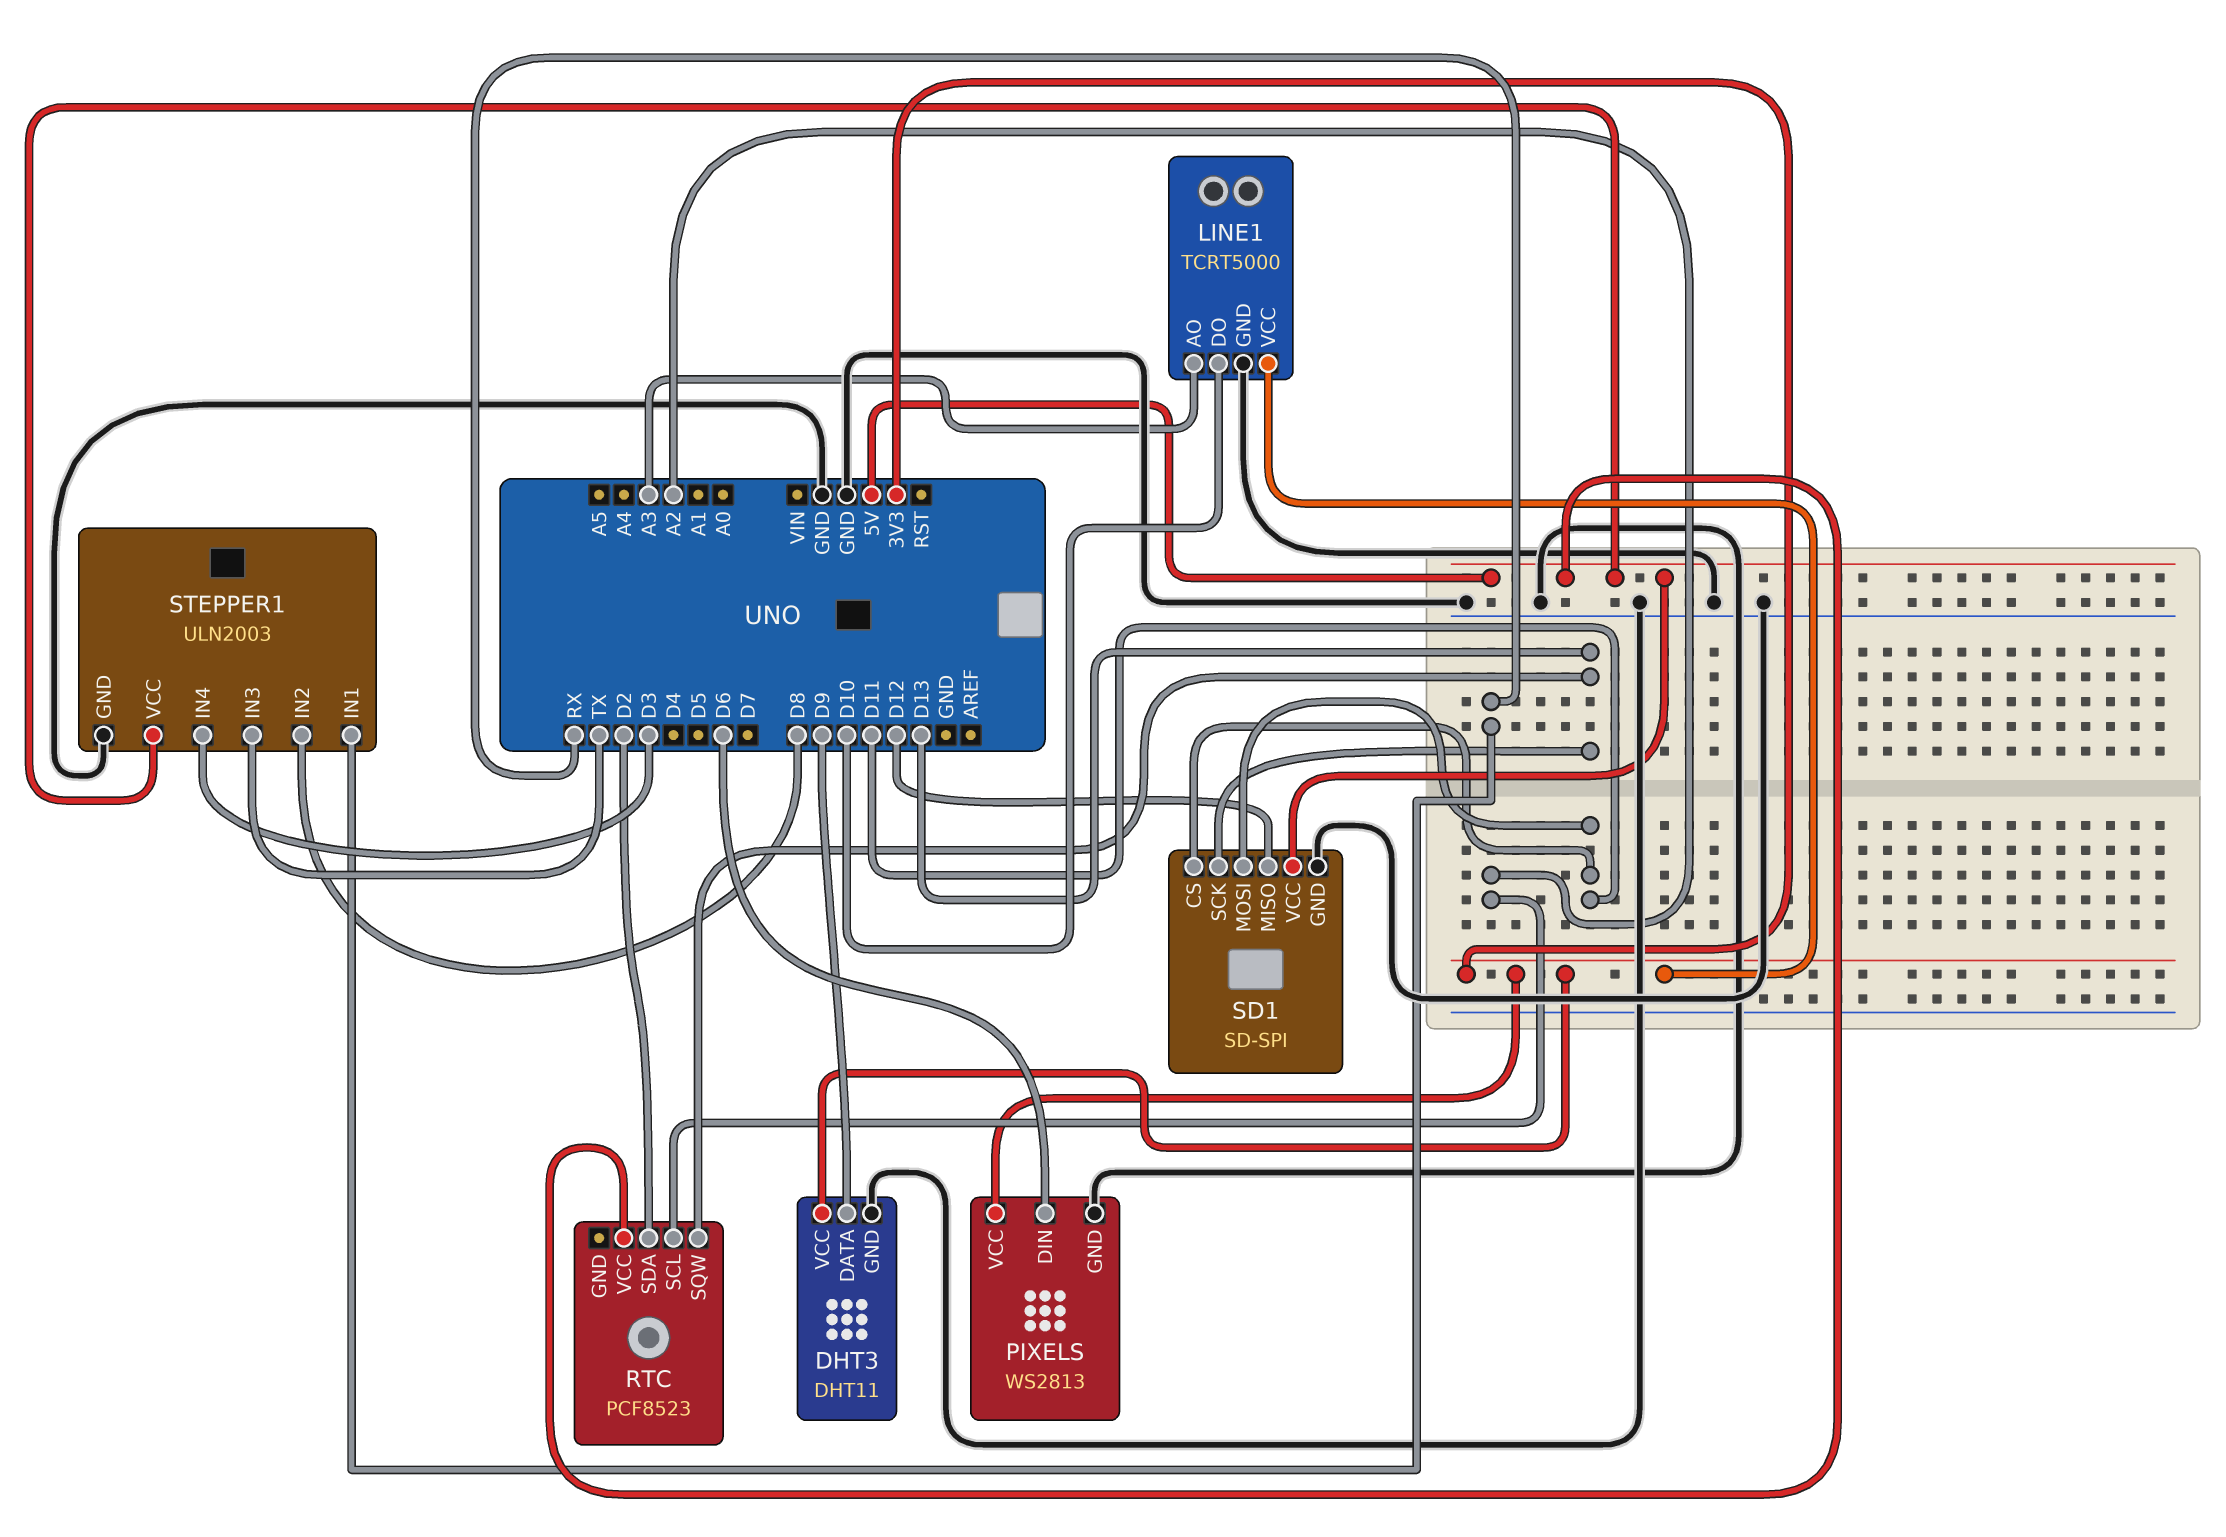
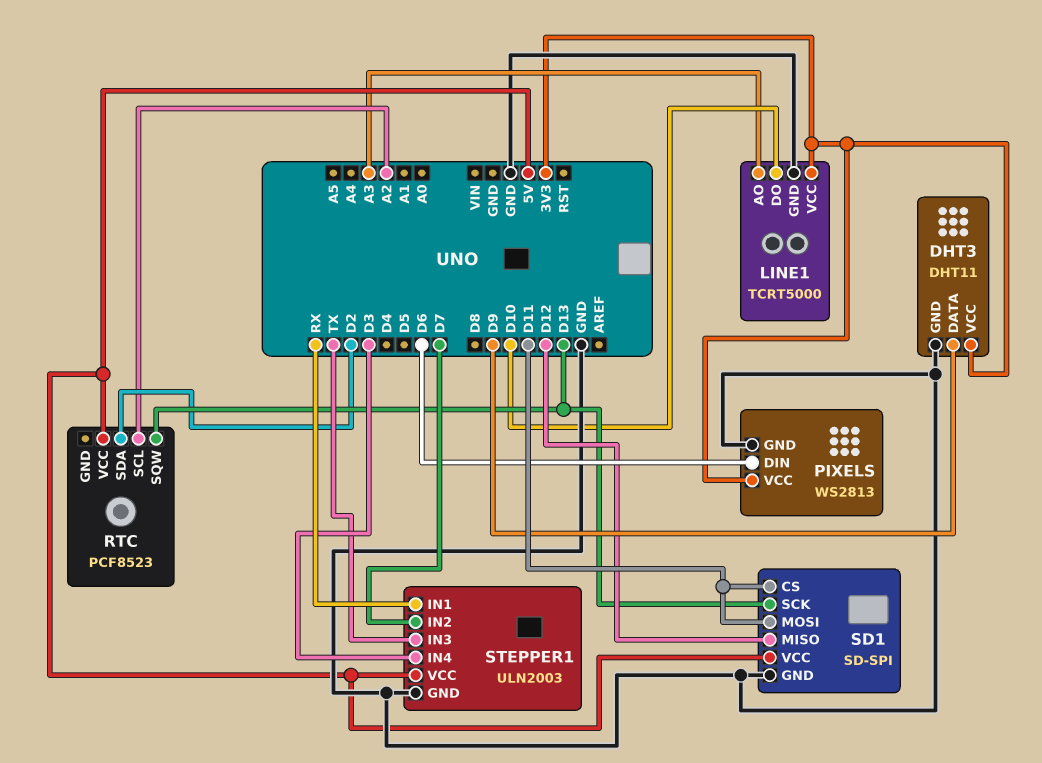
STEPPER1 pin IN2: D8 -> D7

